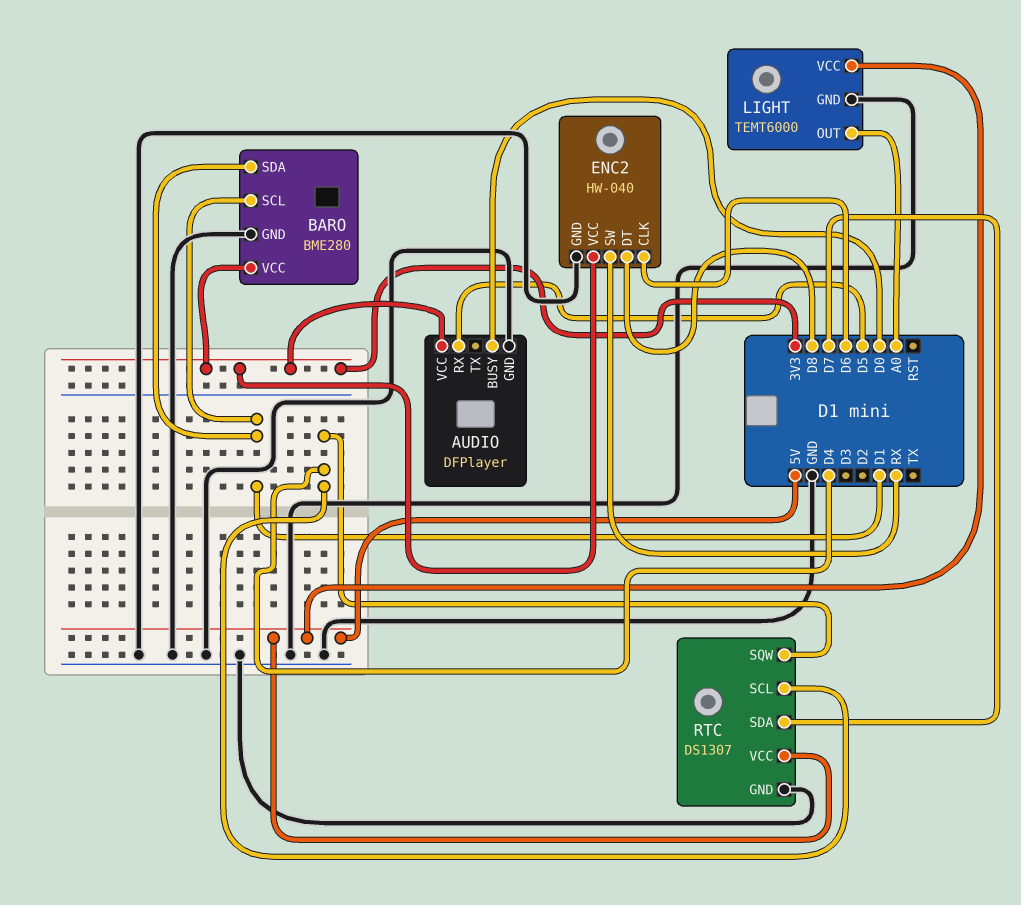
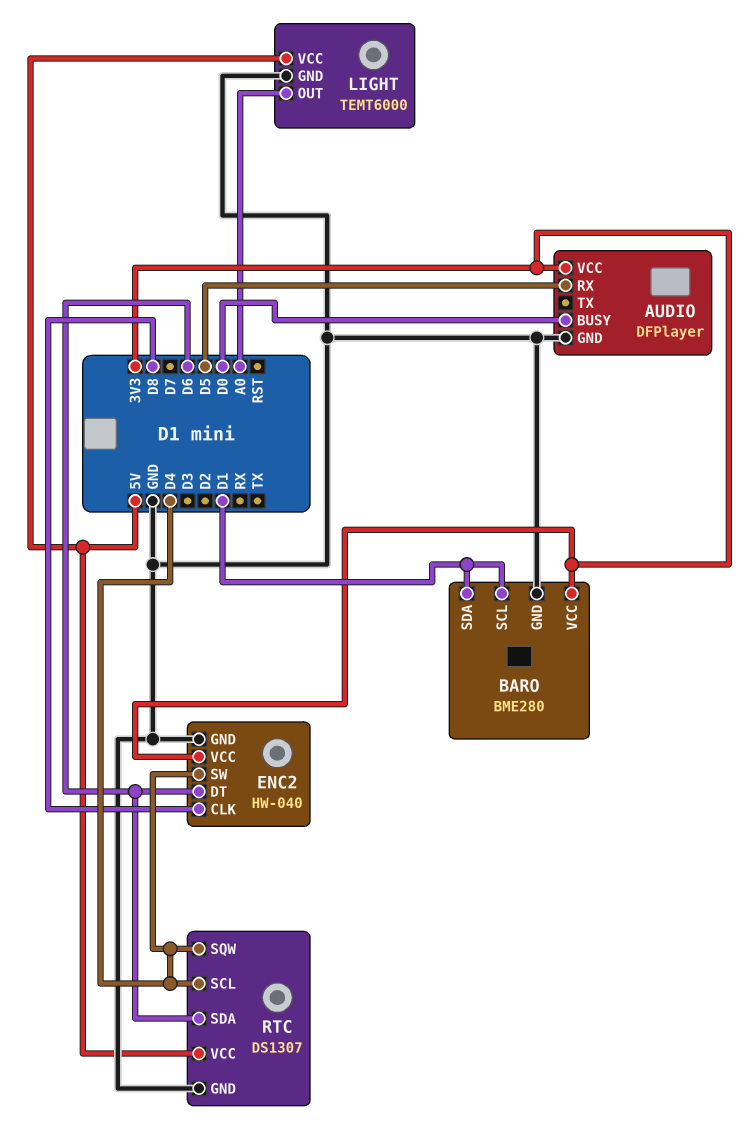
ENC2 pin CLK: D6 -> D8
ENC2 pin DT: D8 -> D6
ENC2 pin SW: RX -> D4
RTC pin SDA: D7 -> D6

